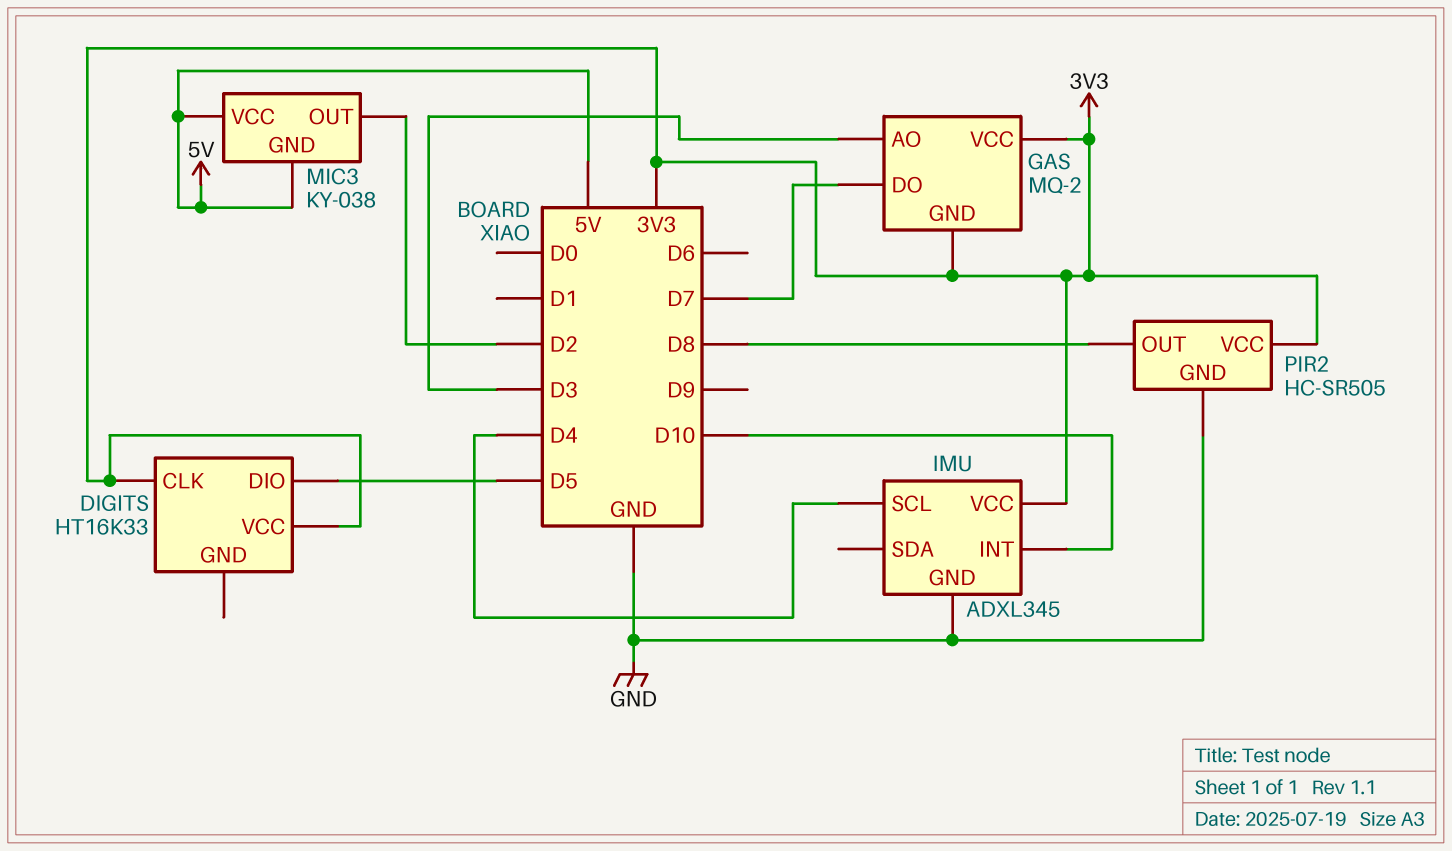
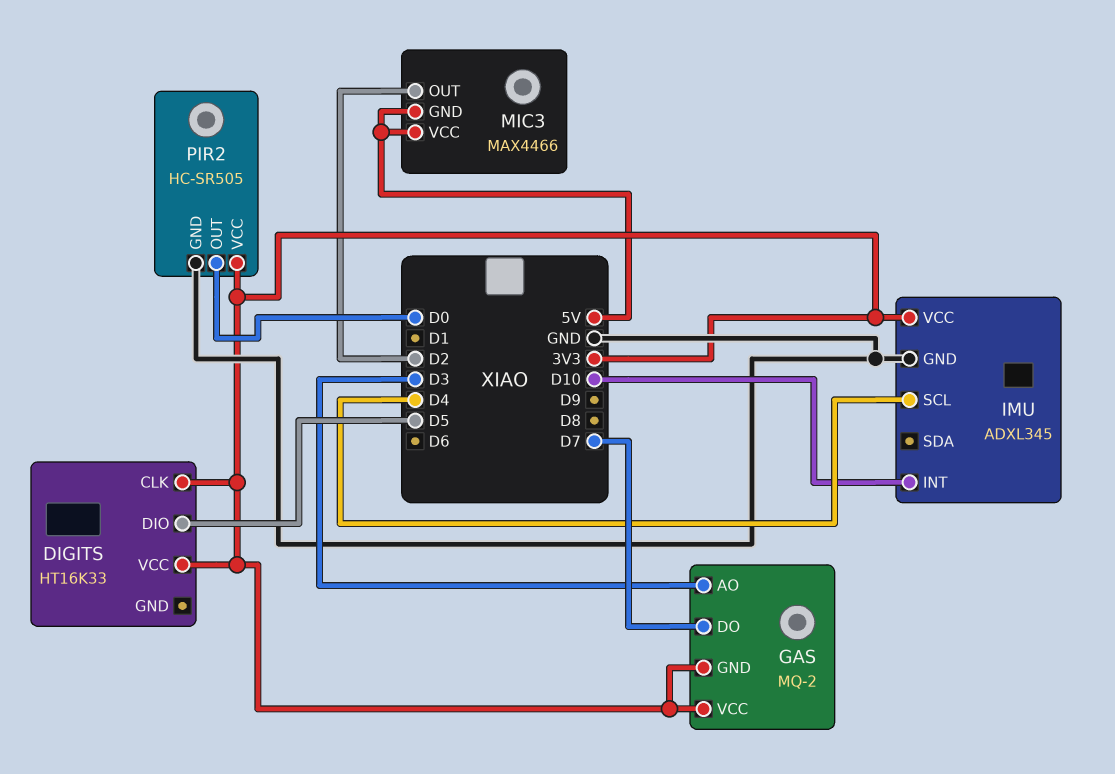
MIC3: KY-038 -> MAX4466
PIR2 pin OUT: D8 -> D0

